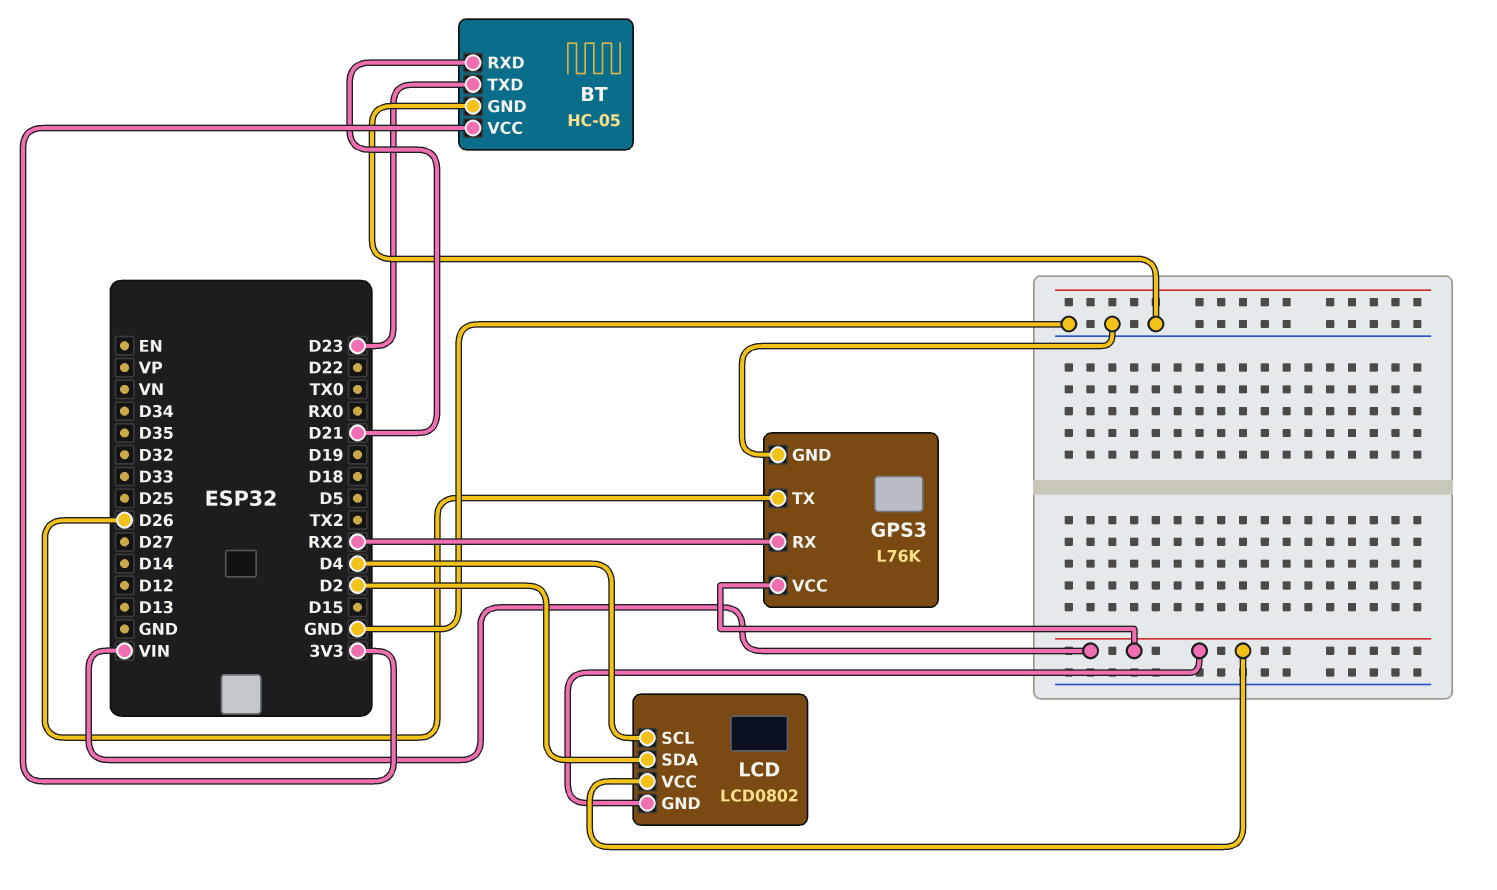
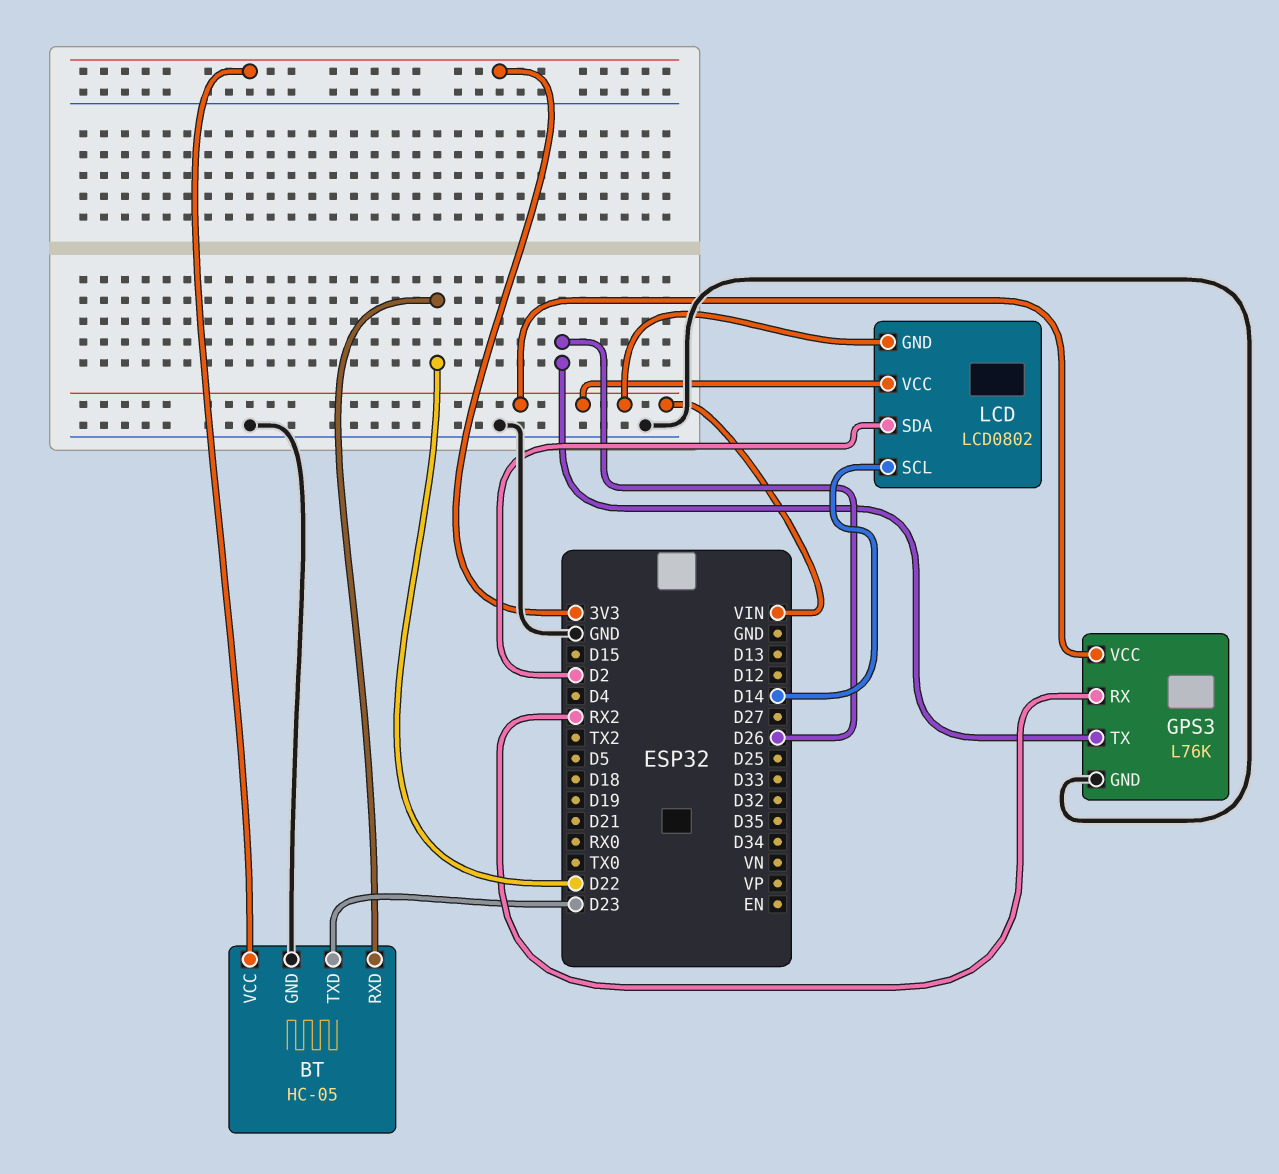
BT pin RXD: D21 -> D22
LCD pin SCL: D4 -> D14

